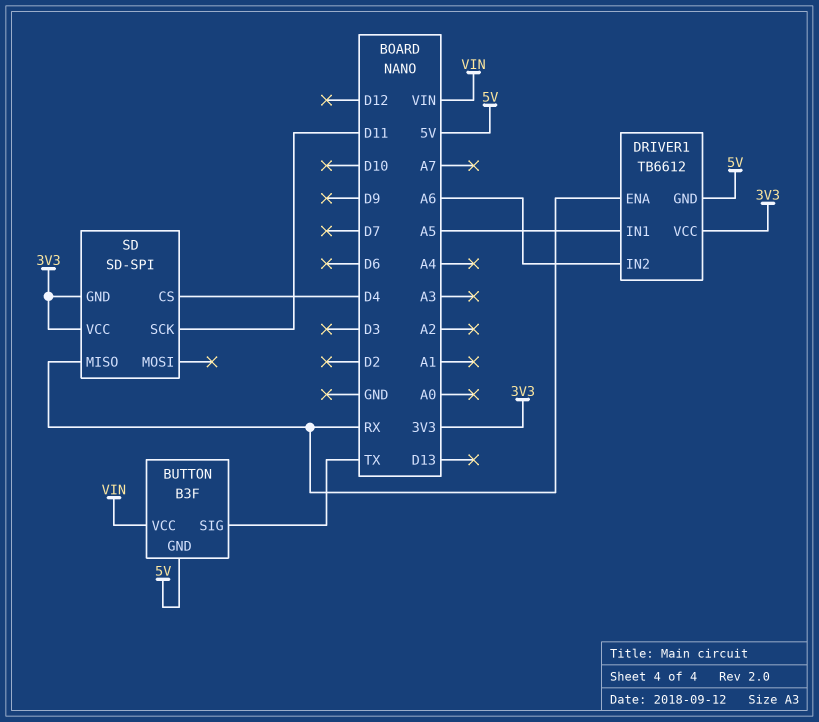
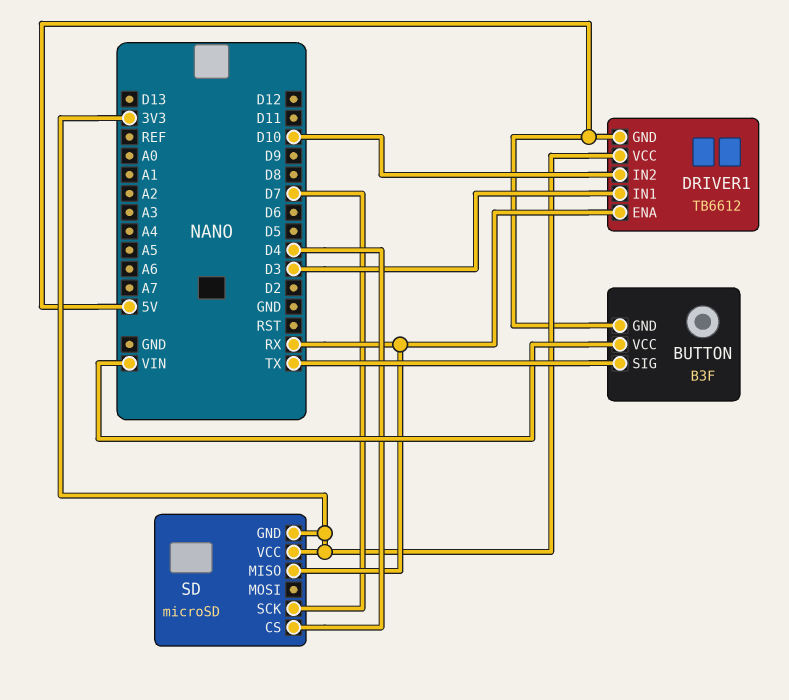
DRIVER1 pin IN1: A5 -> D3
DRIVER1 pin IN2: A6 -> D10
SD: SD-SPI -> microSD
SD pin SCK: D11 -> D7

